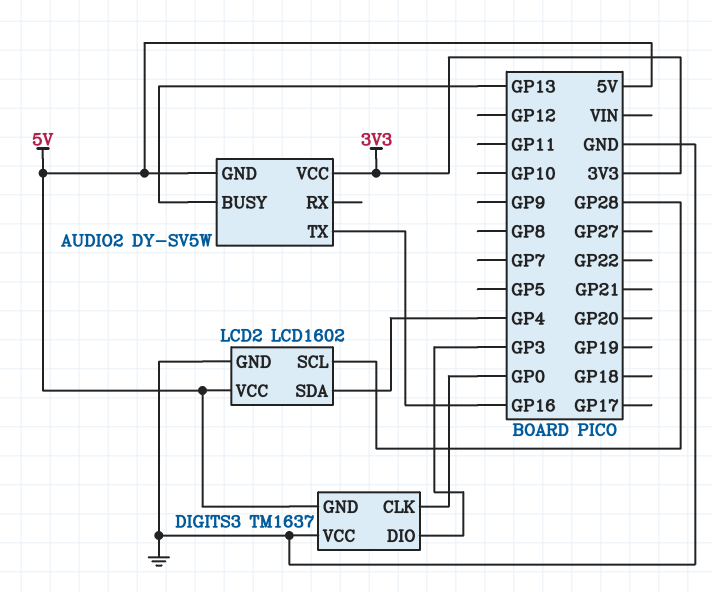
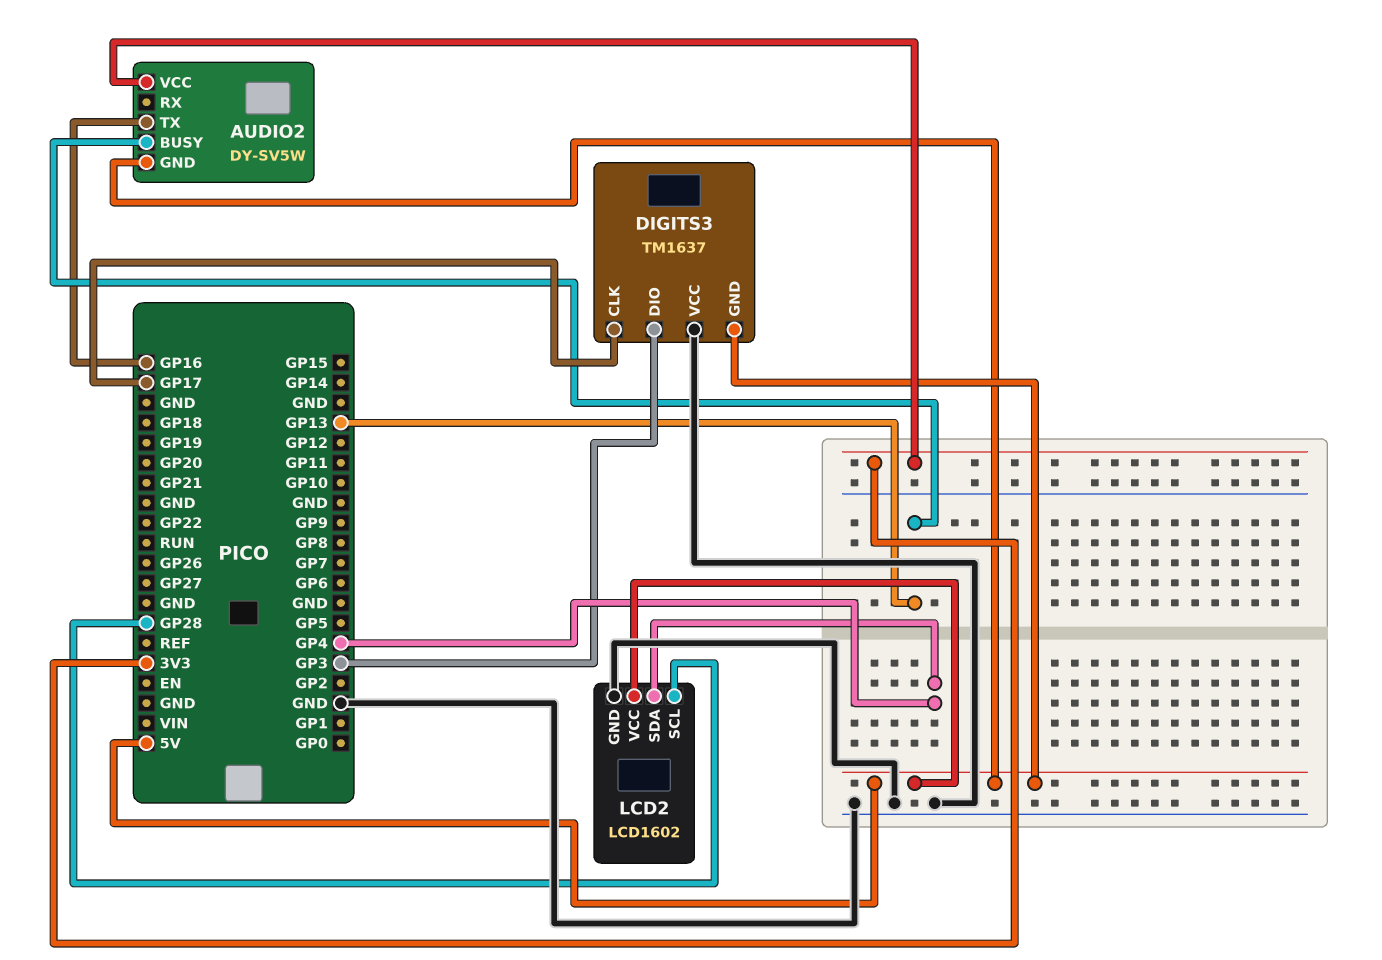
DIGITS3 pin CLK: GP0 -> GP17

